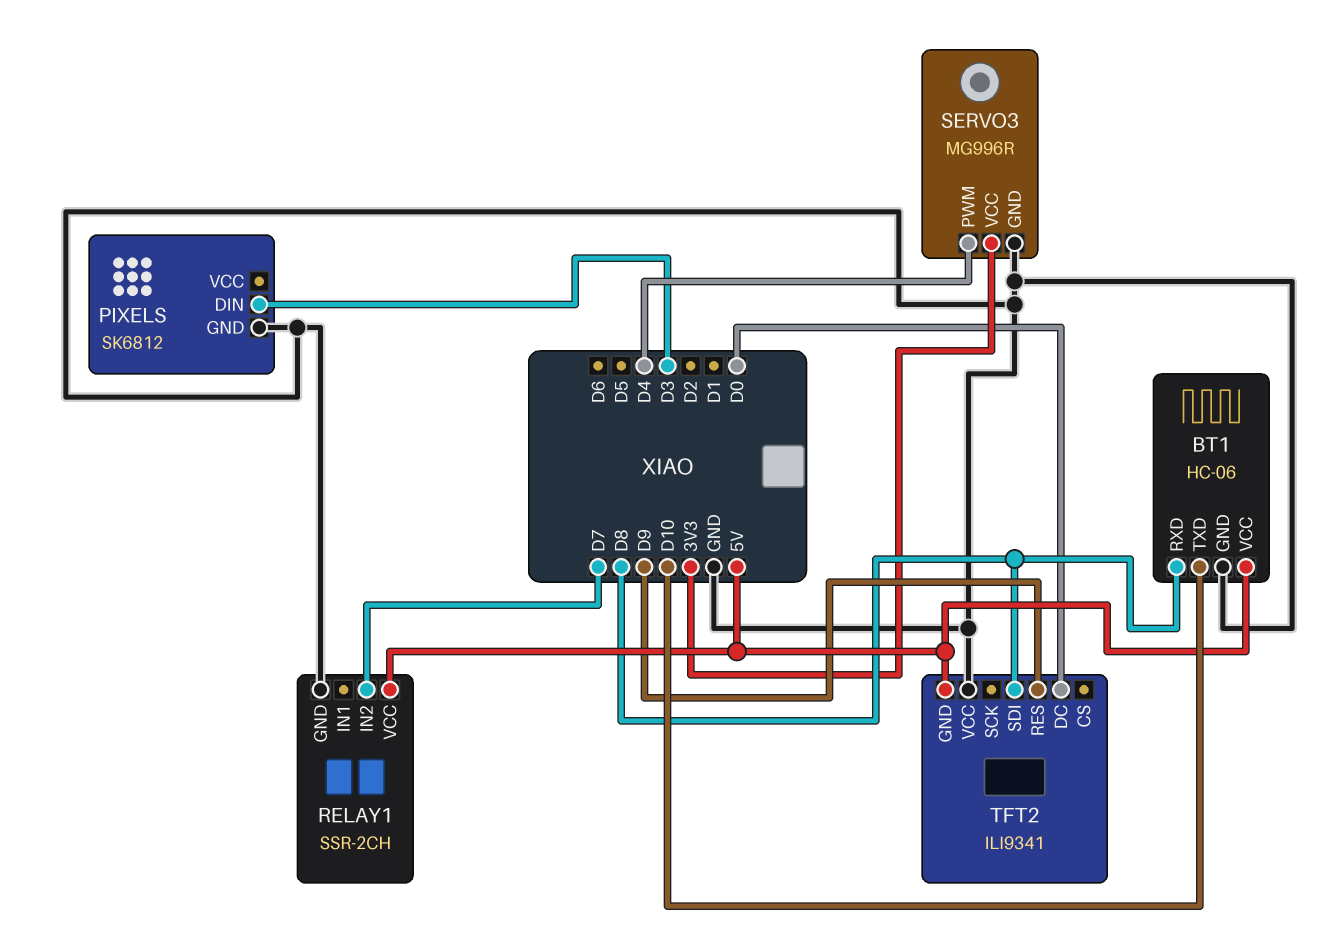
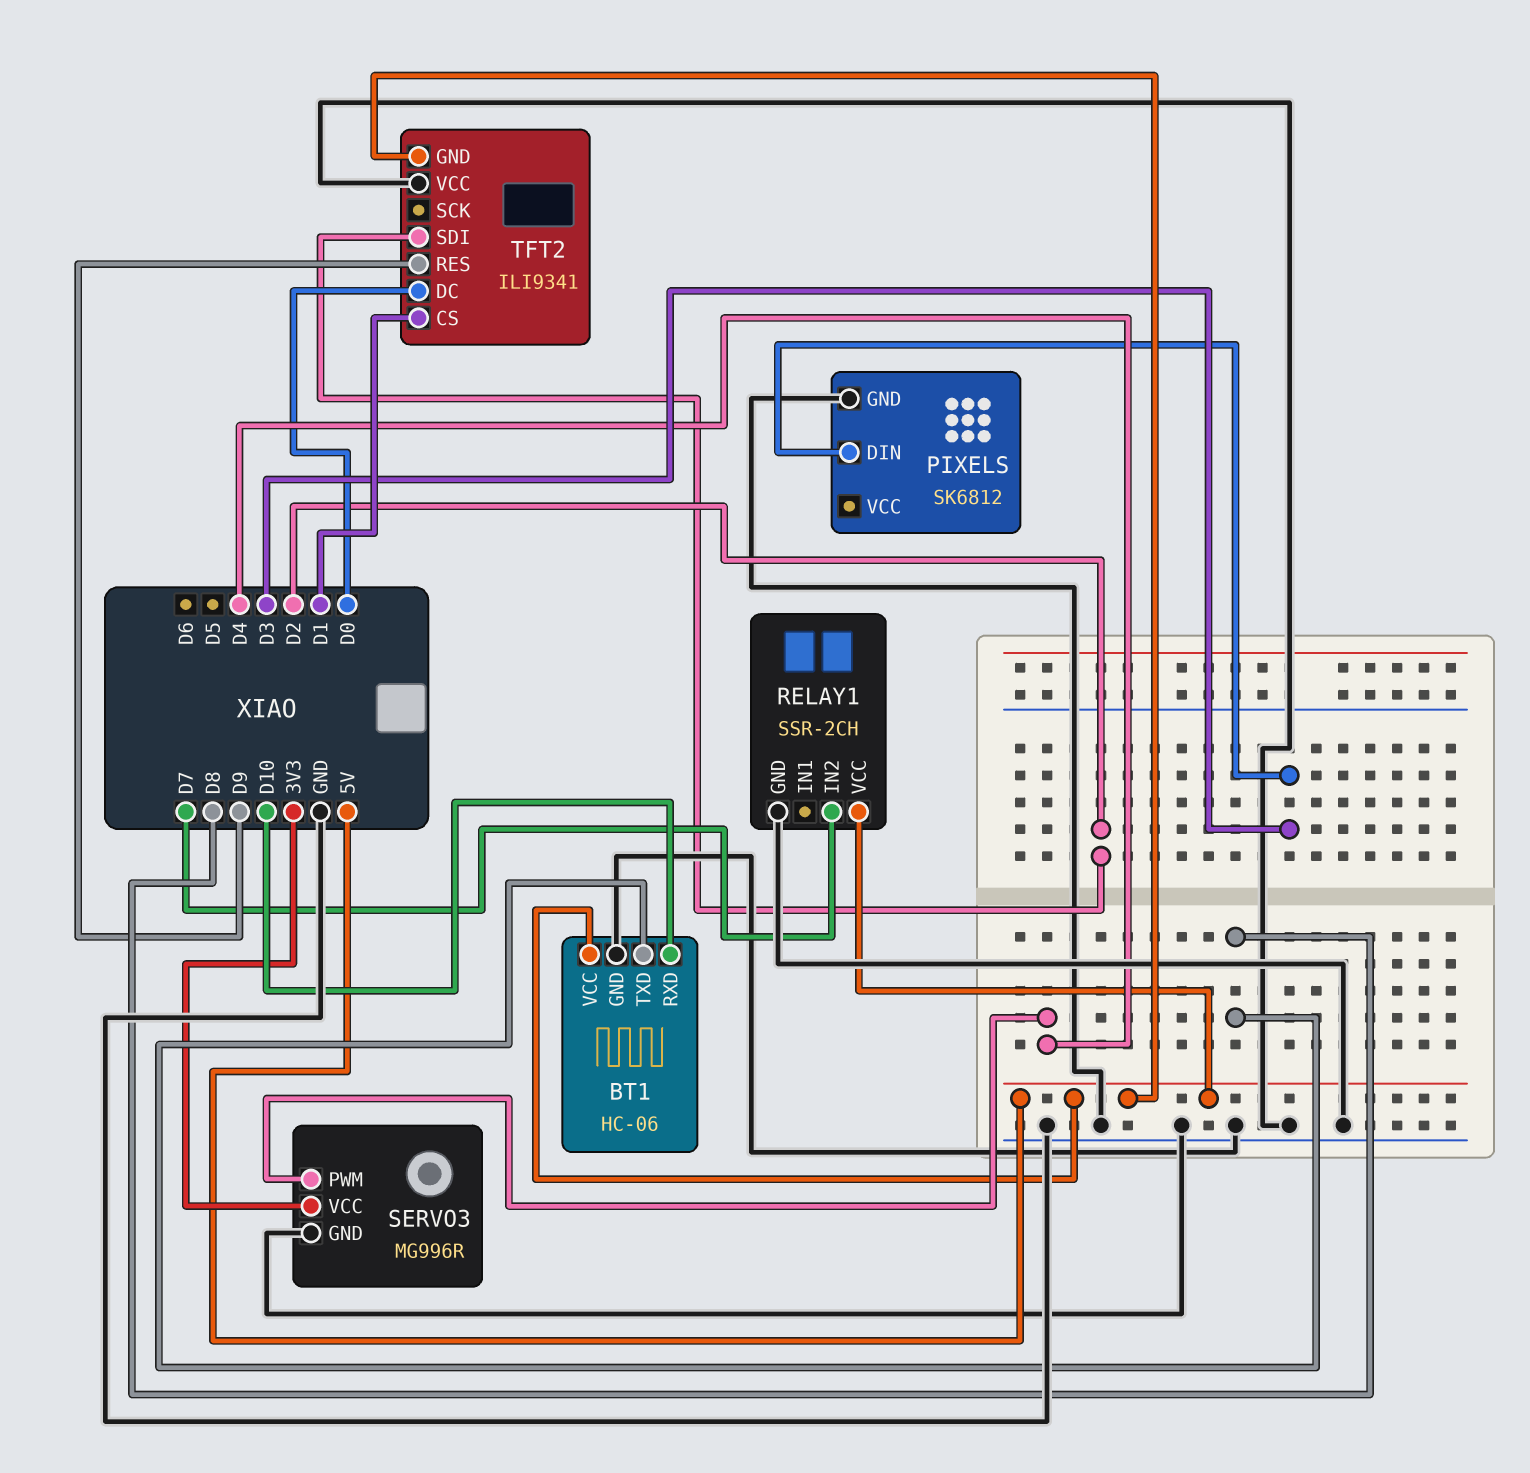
BT1 pin RXD: D8 -> D10
BT1 pin TXD: D10 -> D8
TFT2 pin CS: none -> D1
TFT2 pin SDI: D8 -> D2

